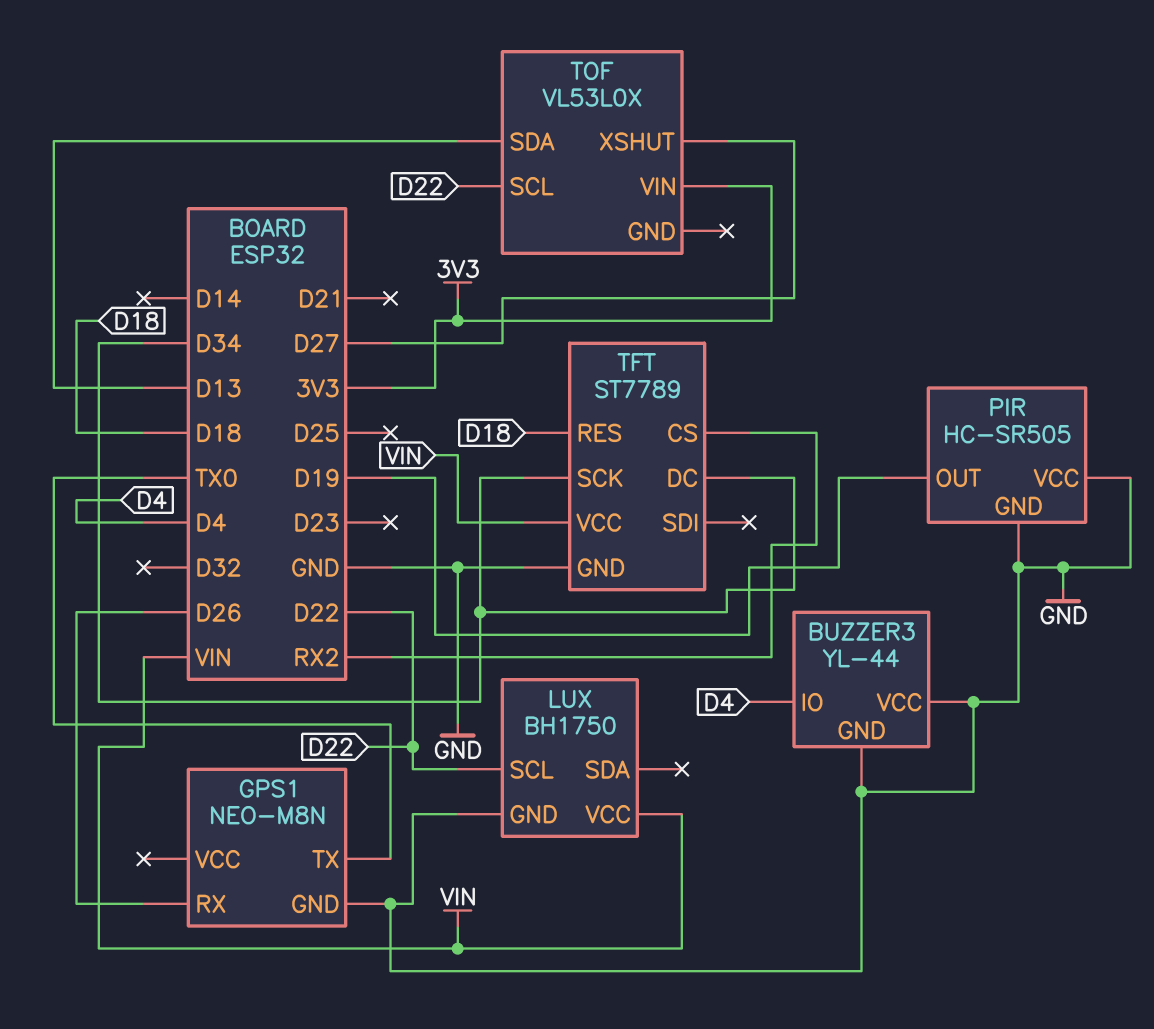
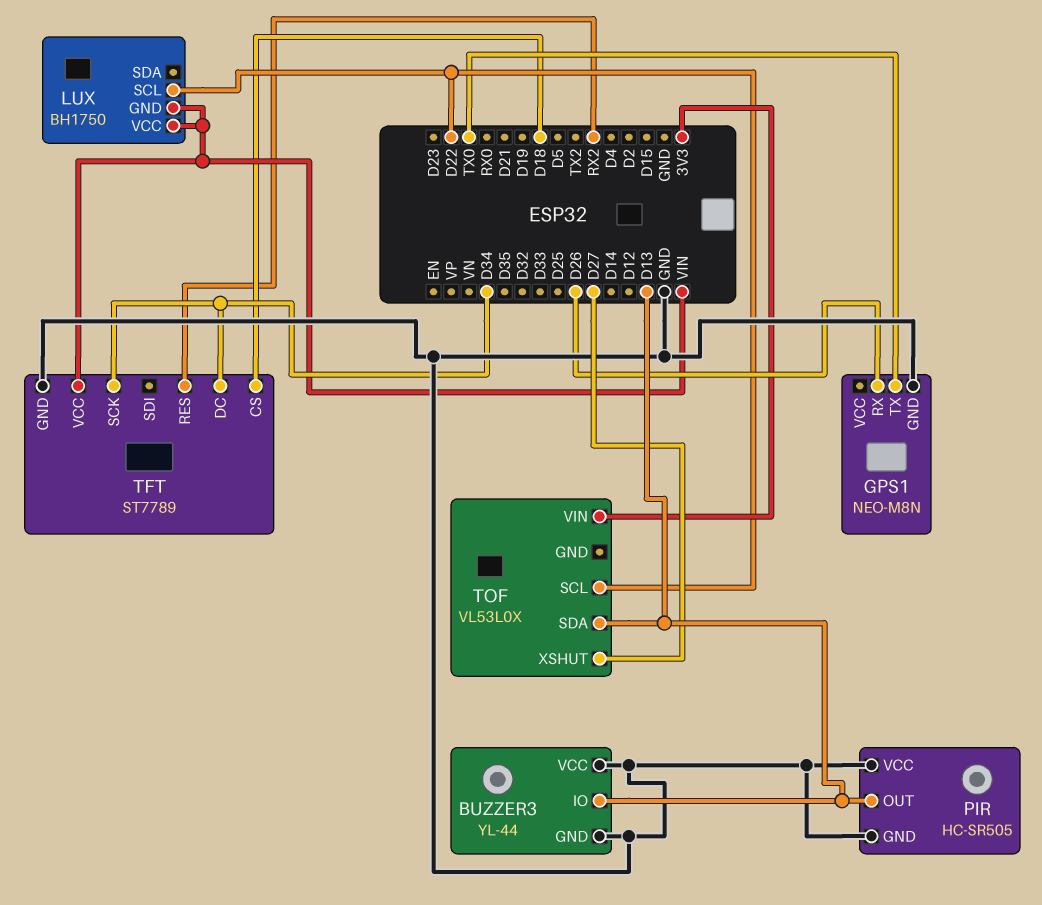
BUZZER3 pin IO: D4 -> D13
LUX pin GND: GND -> VIN
PIR pin OUT: D19 -> D13
TFT pin CS: RX2 -> D18
TFT pin RES: D18 -> RX2

